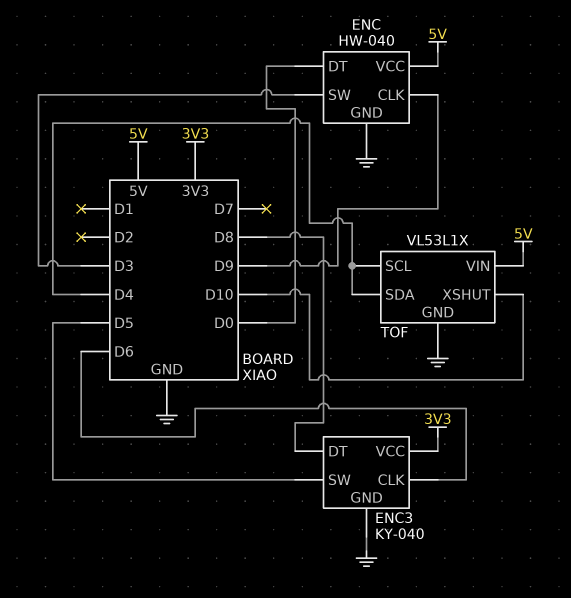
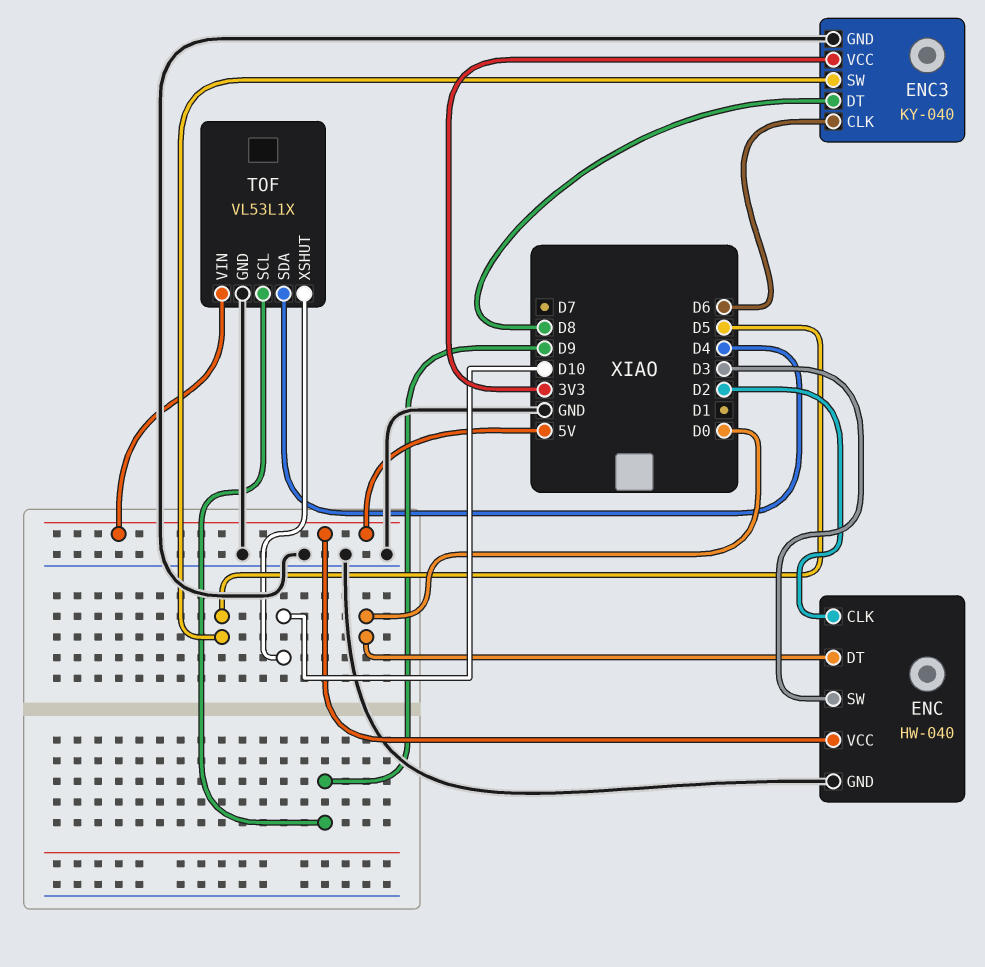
ENC pin CLK: D9 -> D2
TOF pin SCL: D4 -> D9

